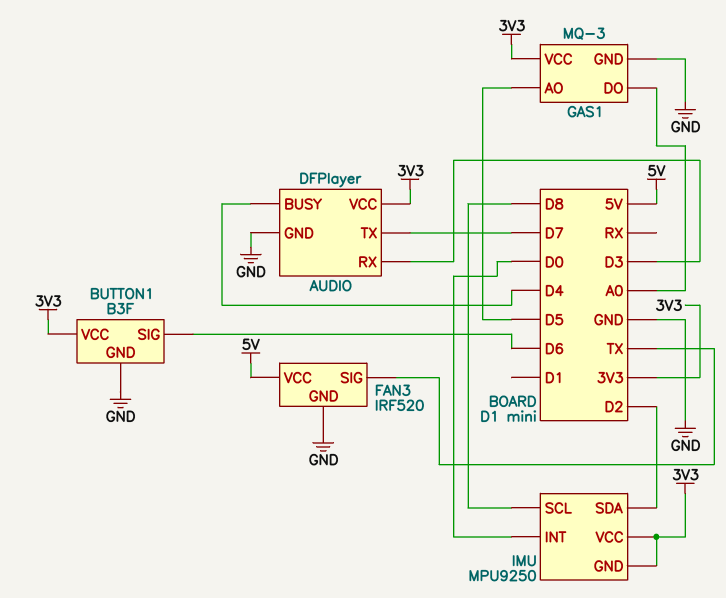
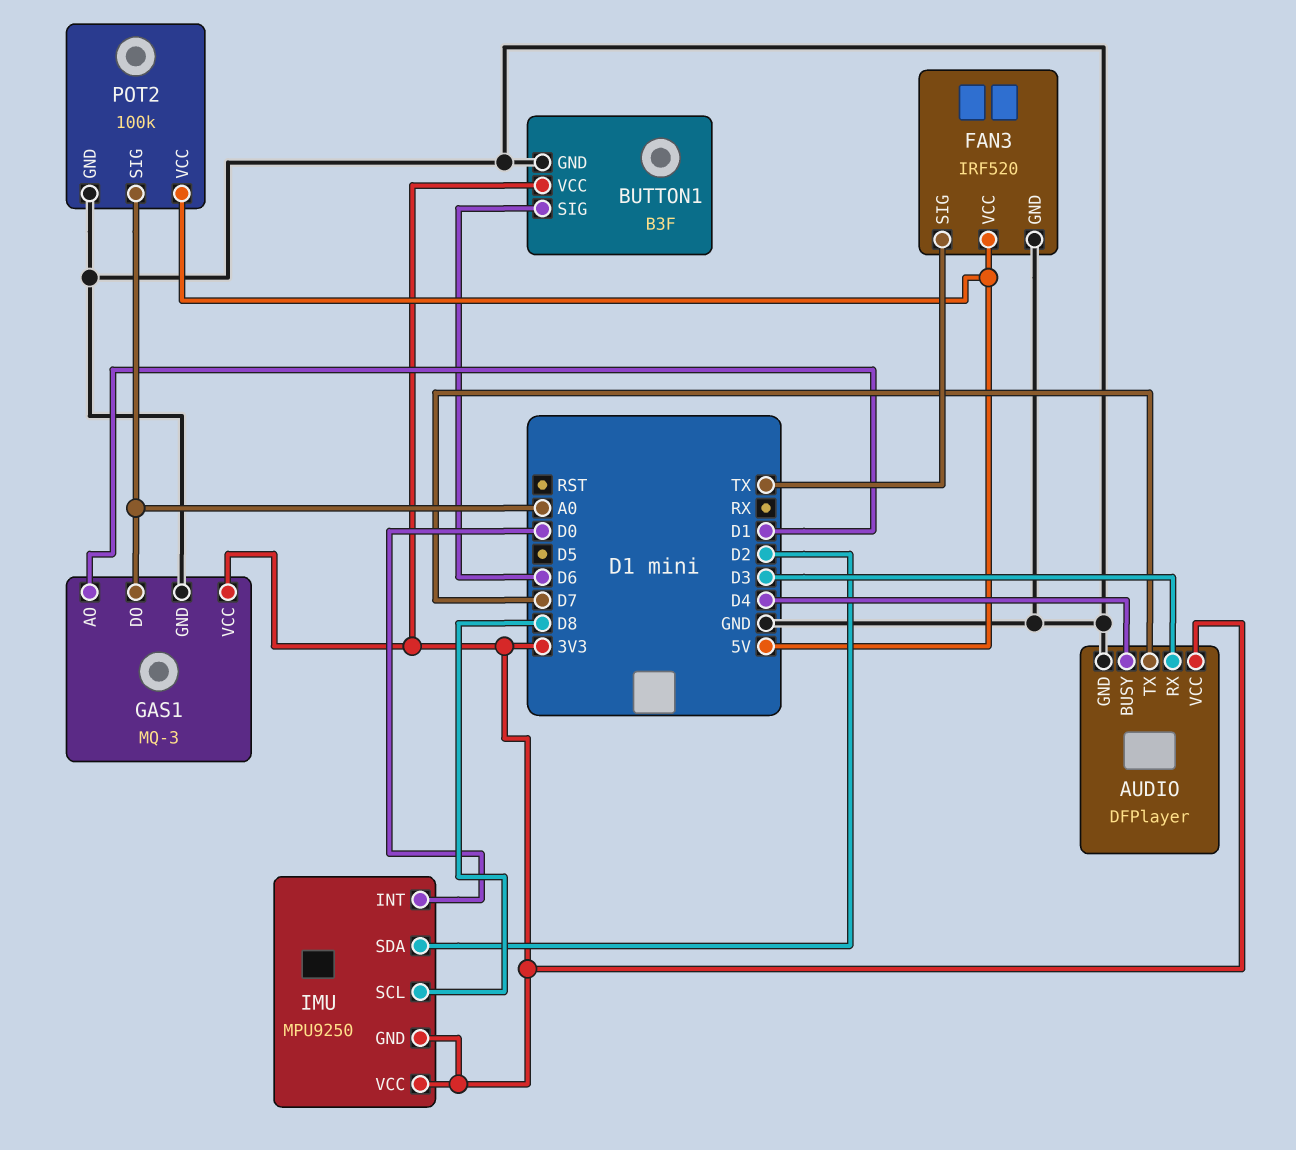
GAS1 pin AO: D5 -> D1
POT2: none -> 100k
POT2 pin GND: none -> GND
POT2 pin SIG: none -> A0
POT2 pin VCC: none -> 5V

